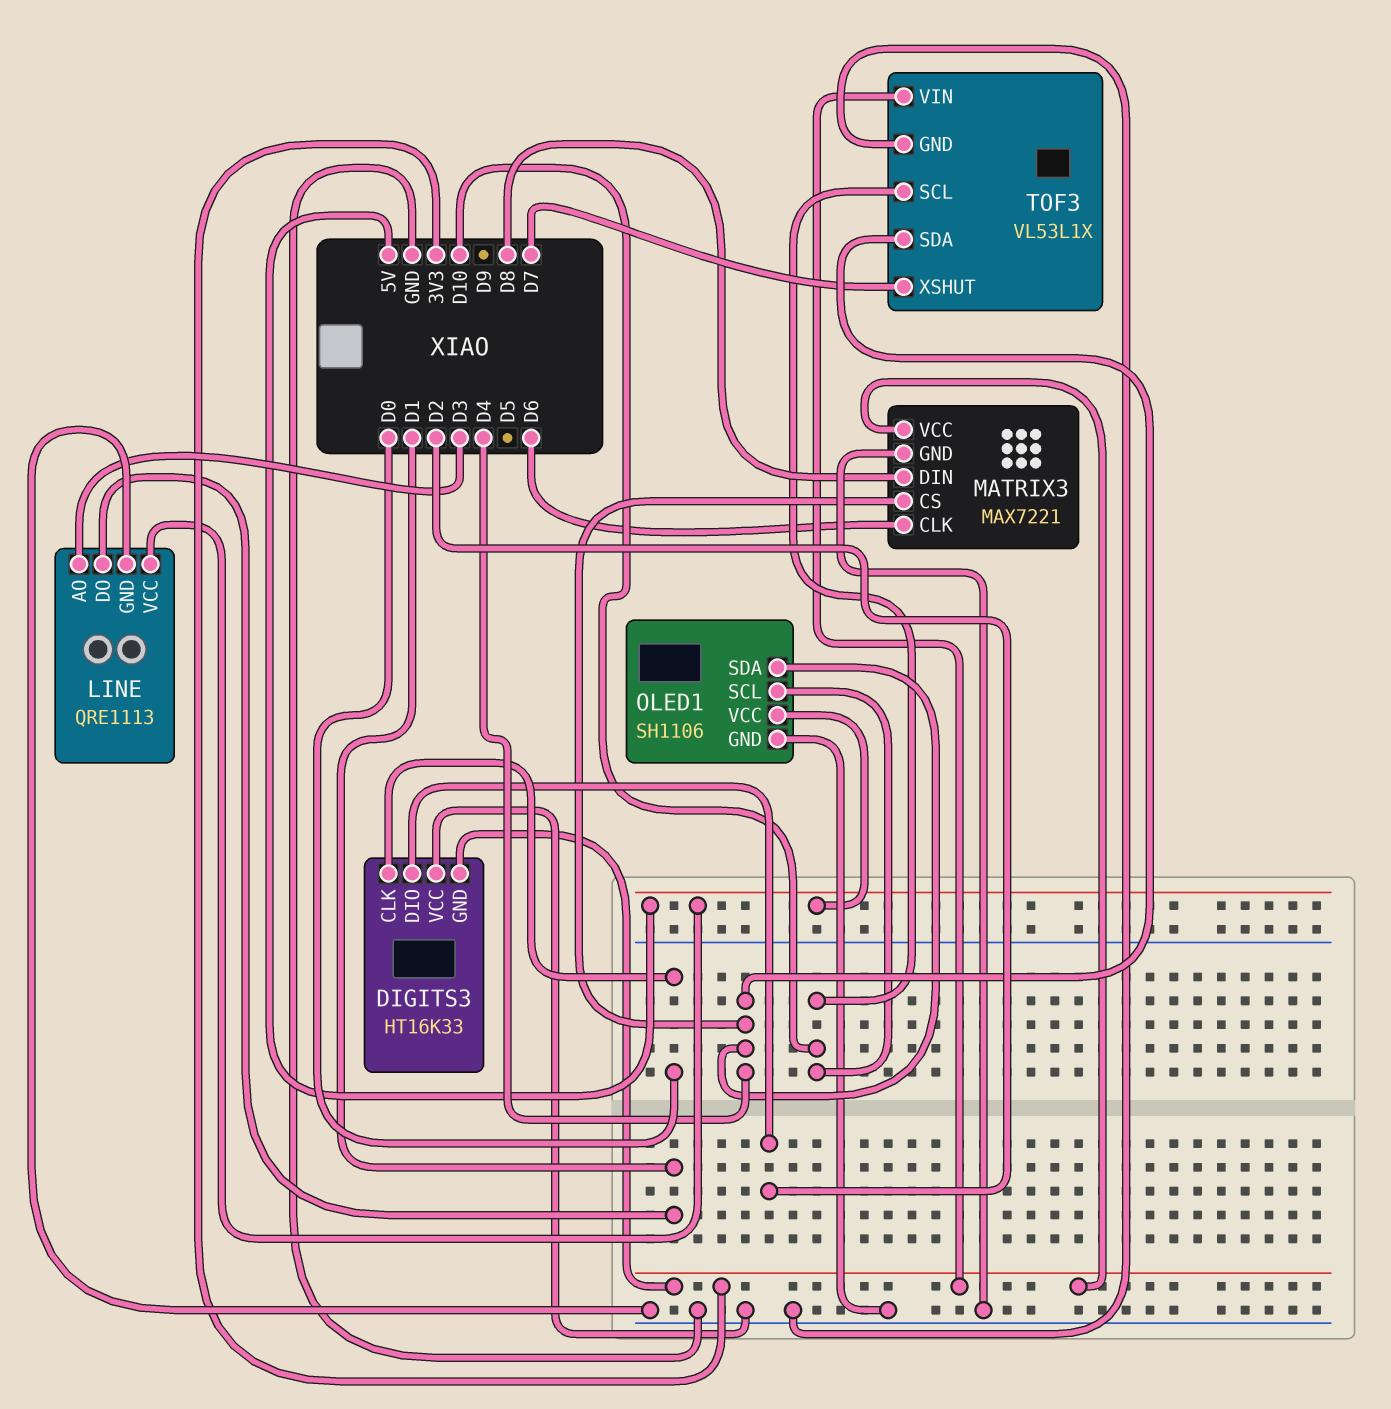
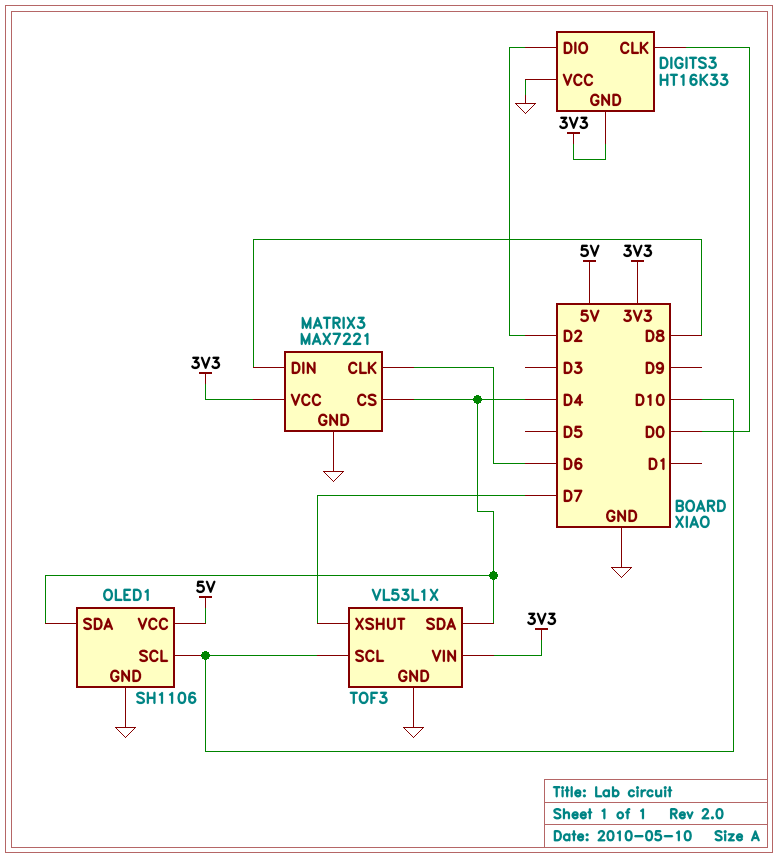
LINE: QRE1113 -> none
LINE pin AO: D3 -> none
LINE pin DO: D1 -> none
LINE pin GND: GND -> none
LINE pin VCC: 5V -> none

